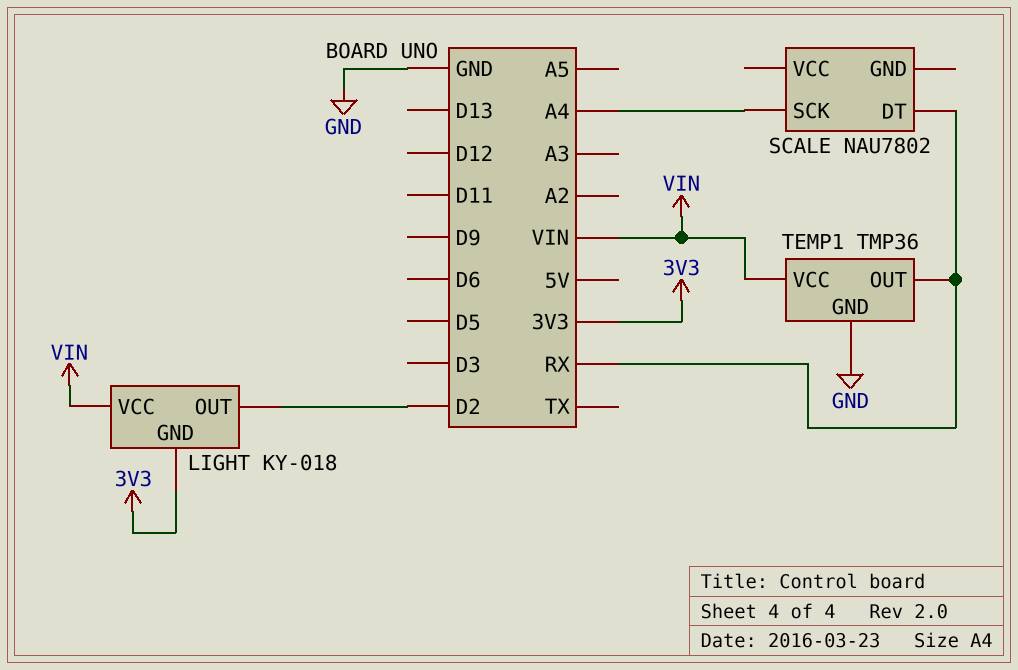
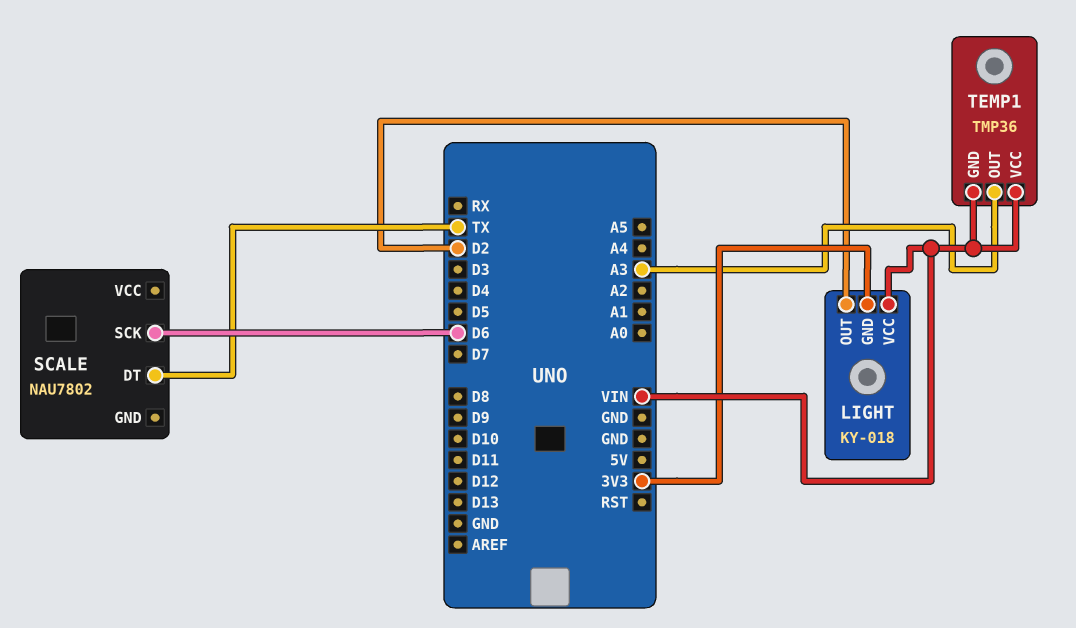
SCALE pin DT: RX -> TX
SCALE pin SCK: A4 -> D6
TEMP1 pin GND: GND -> VIN
TEMP1 pin OUT: RX -> A3

